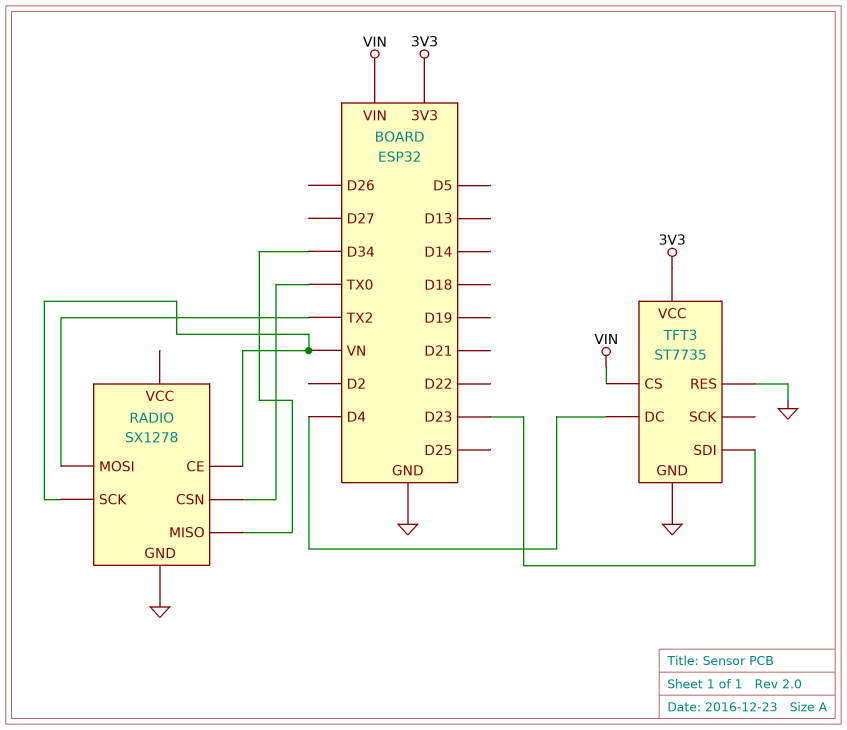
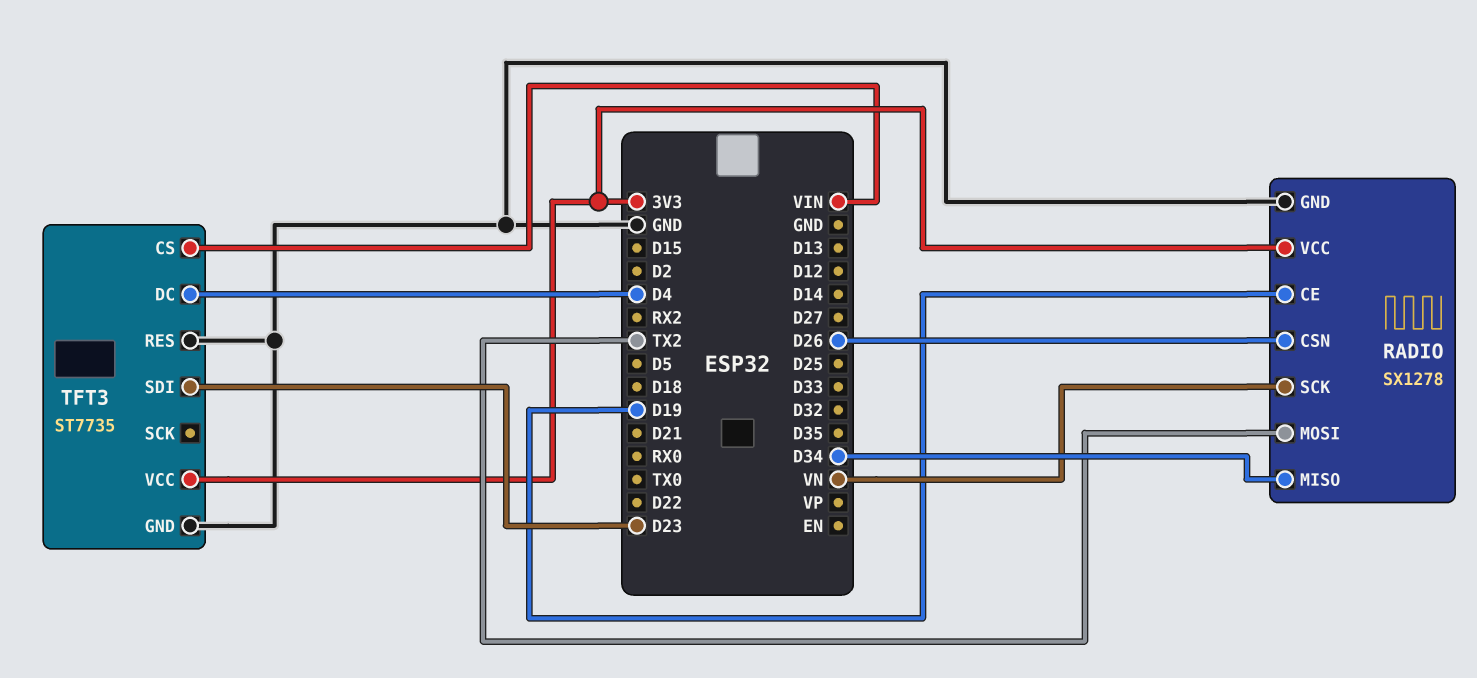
RADIO pin CE: VN -> D19
RADIO pin CSN: TX0 -> D26
RADIO pin VCC: none -> 3V3

